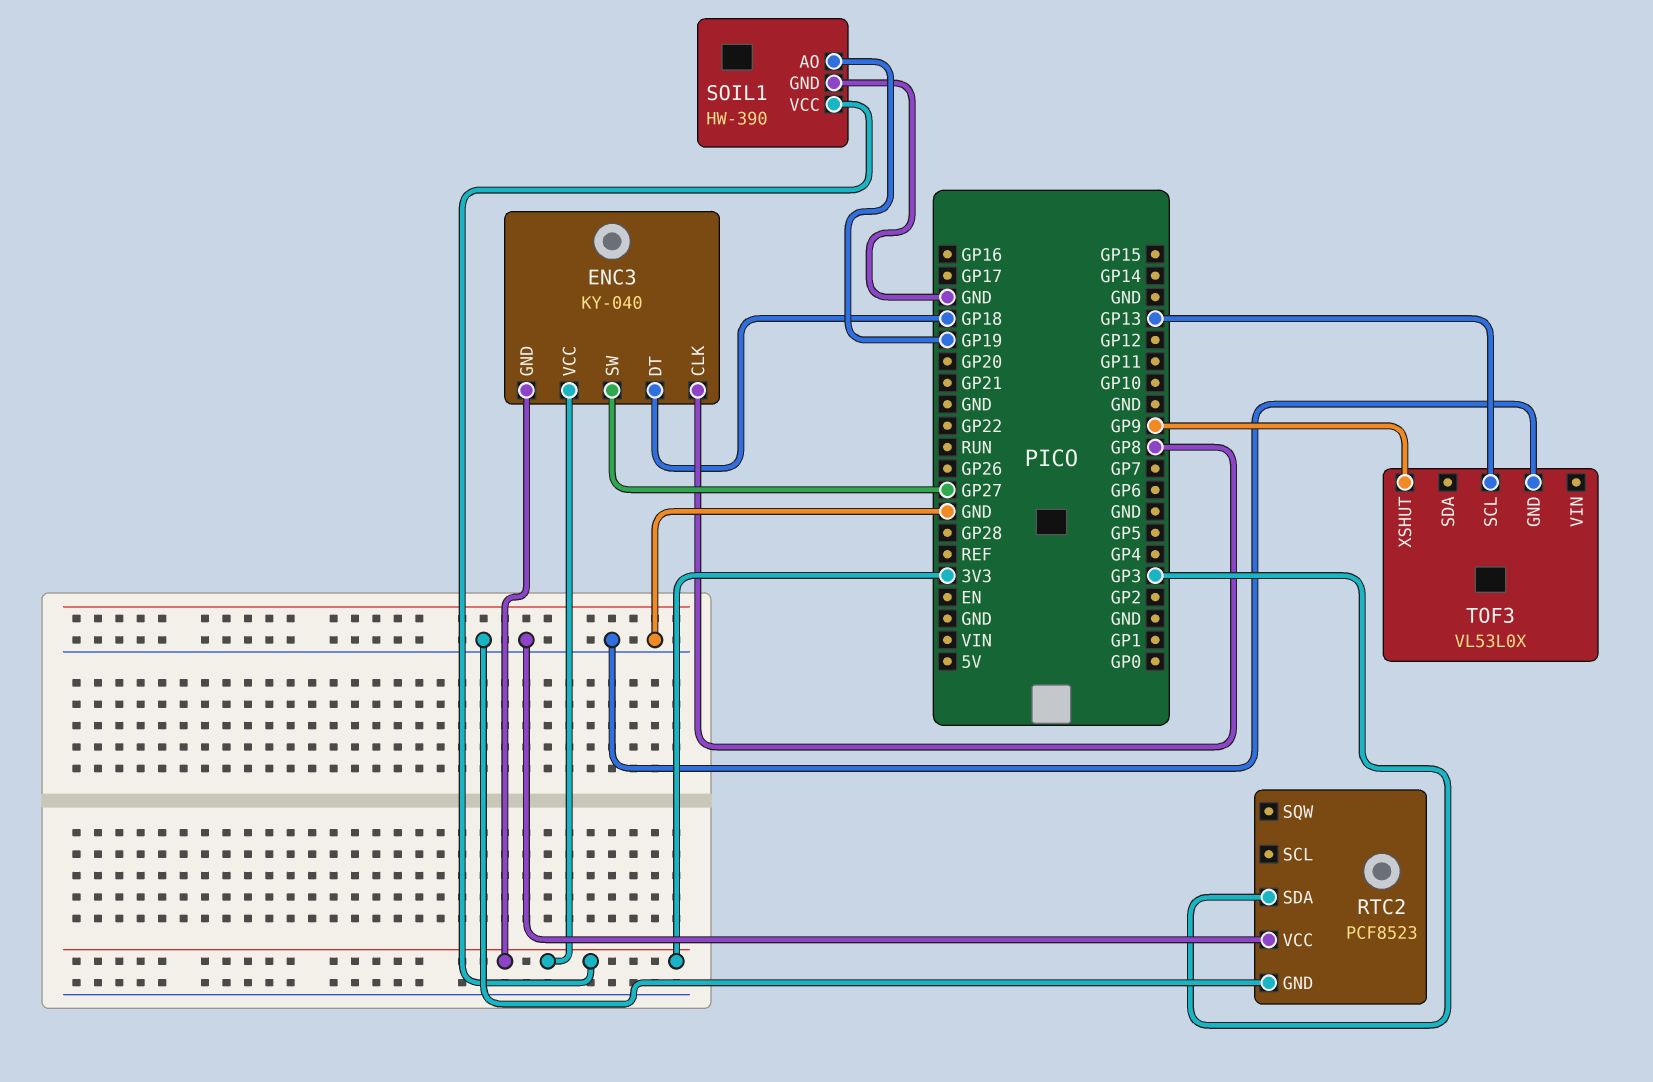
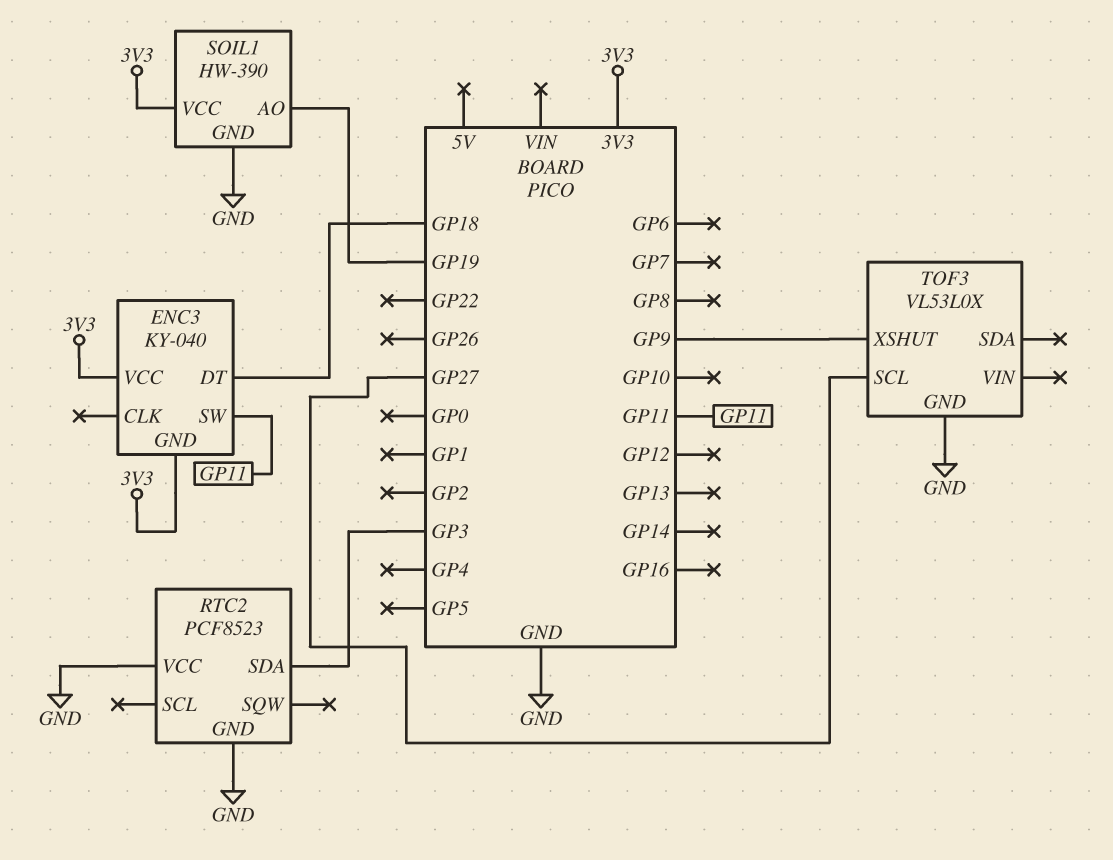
ENC3 pin CLK: GP8 -> none
ENC3 pin SW: GP27 -> GP11
TOF3 pin SCL: GP13 -> GP27

